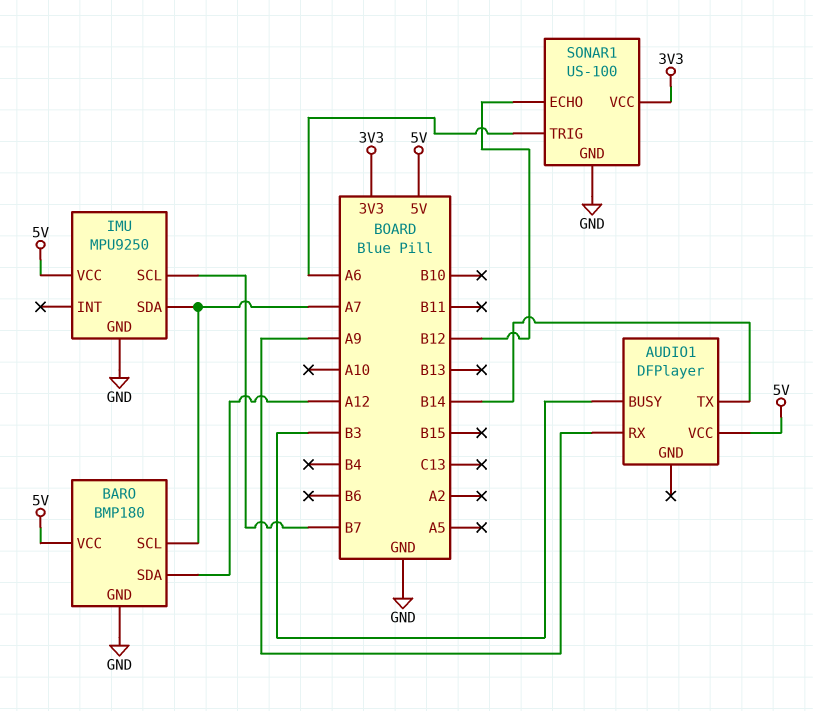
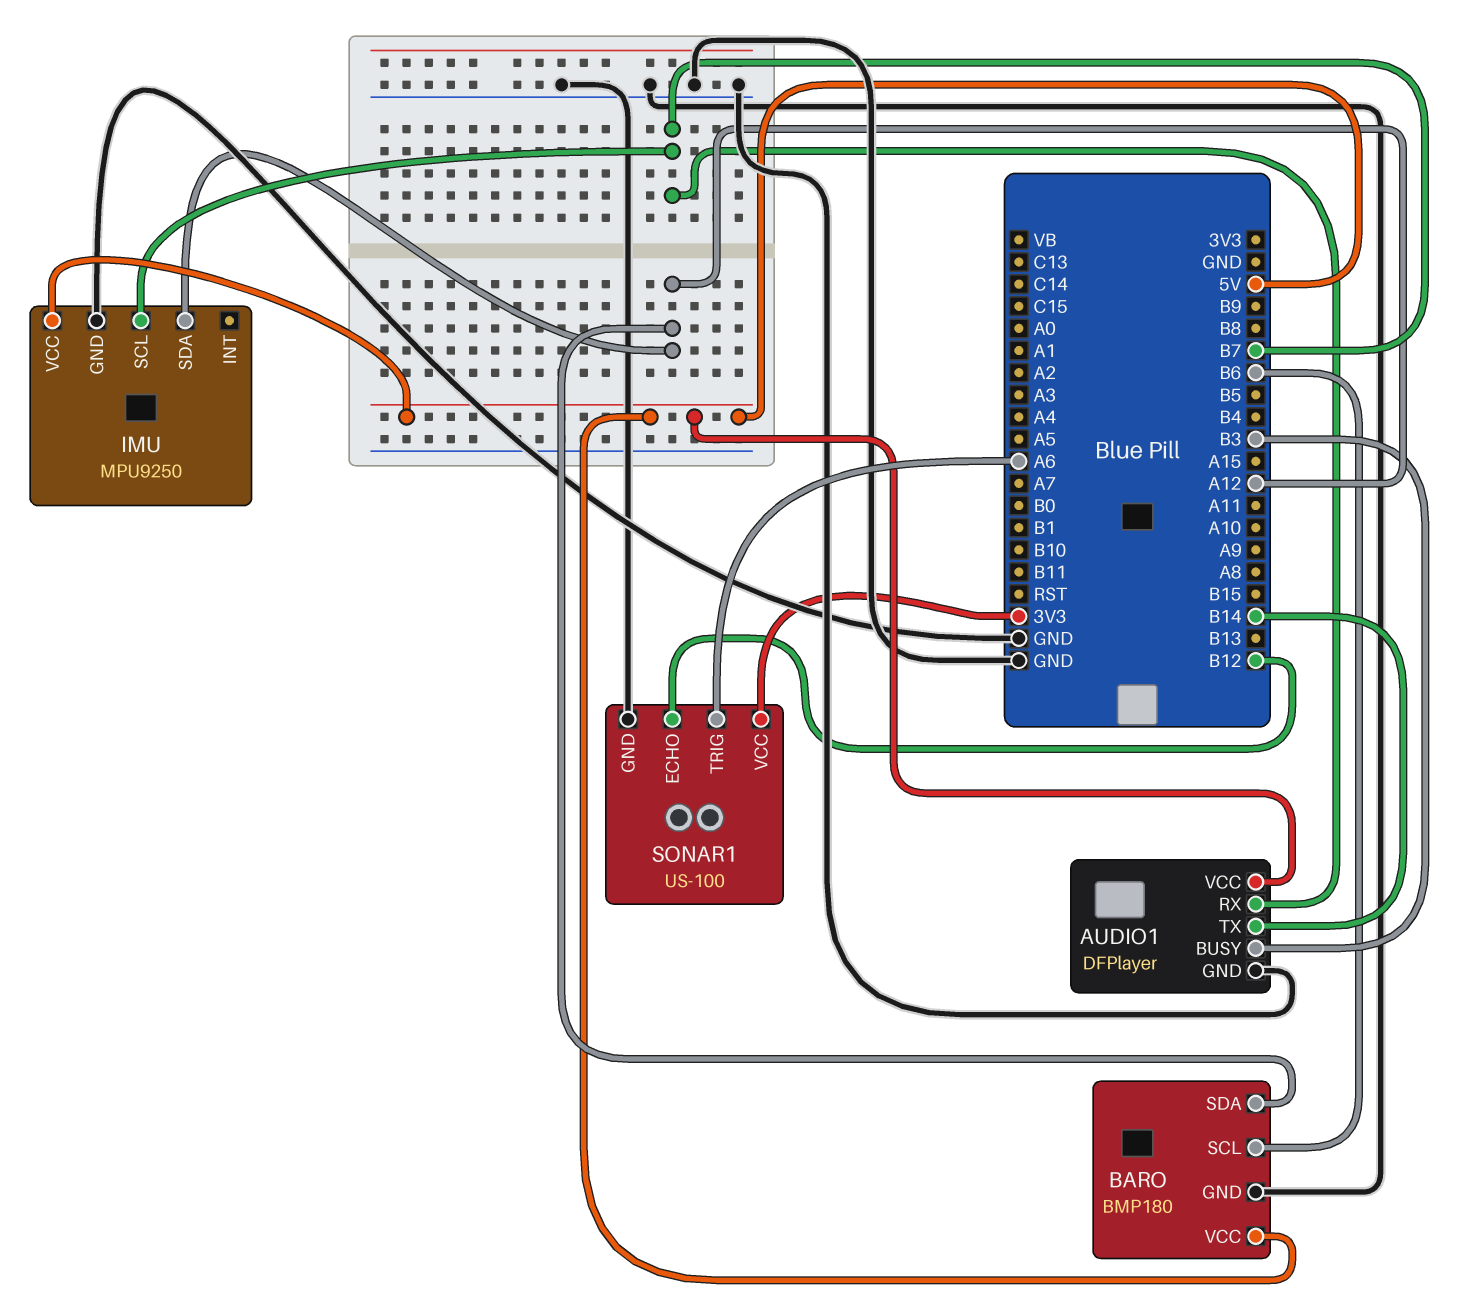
AUDIO1 pin GND: none -> GND
AUDIO1 pin RX: A9 -> B7
BARO pin SCL: A7 -> B6
IMU pin SDA: A7 -> A12

